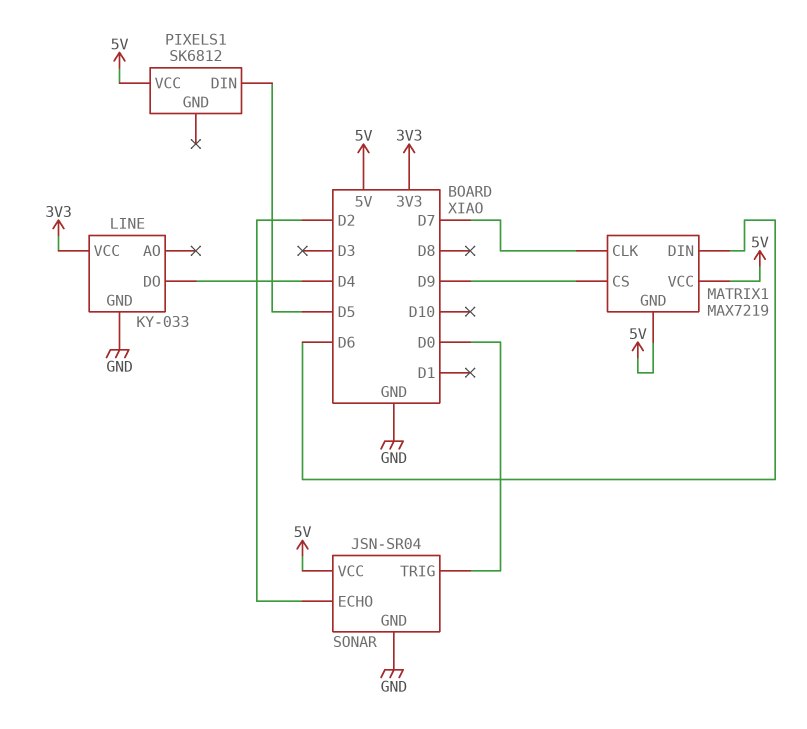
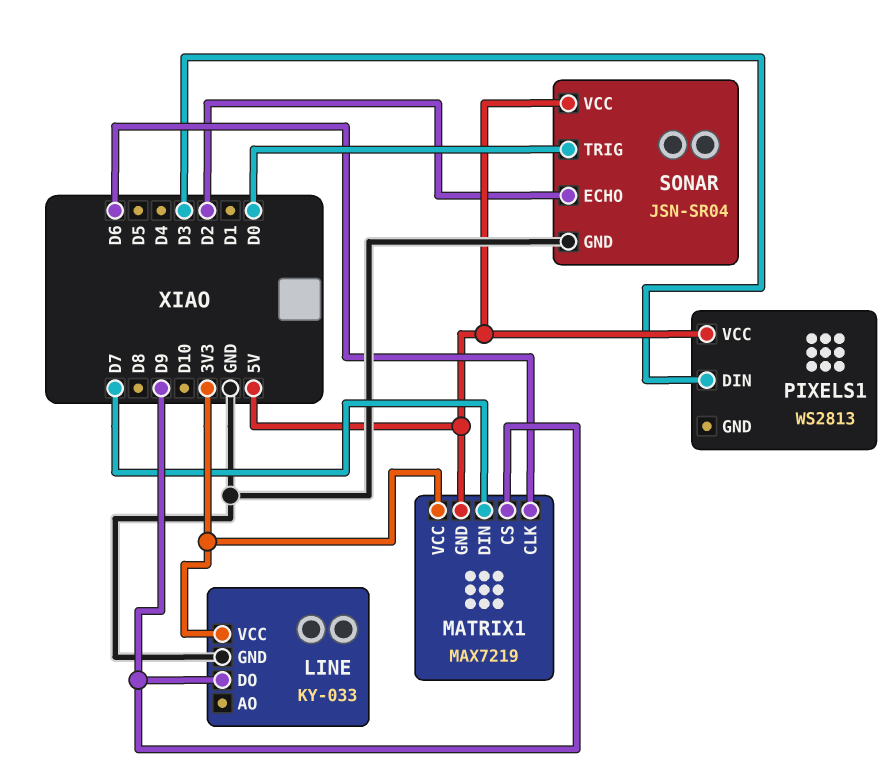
LINE pin DO: D4 -> D9
MATRIX1 pin CLK: D7 -> D6
MATRIX1 pin DIN: D6 -> D7
MATRIX1 pin VCC: 5V -> 3V3
PIXELS1: SK6812 -> WS2813
PIXELS1 pin DIN: D5 -> D3

